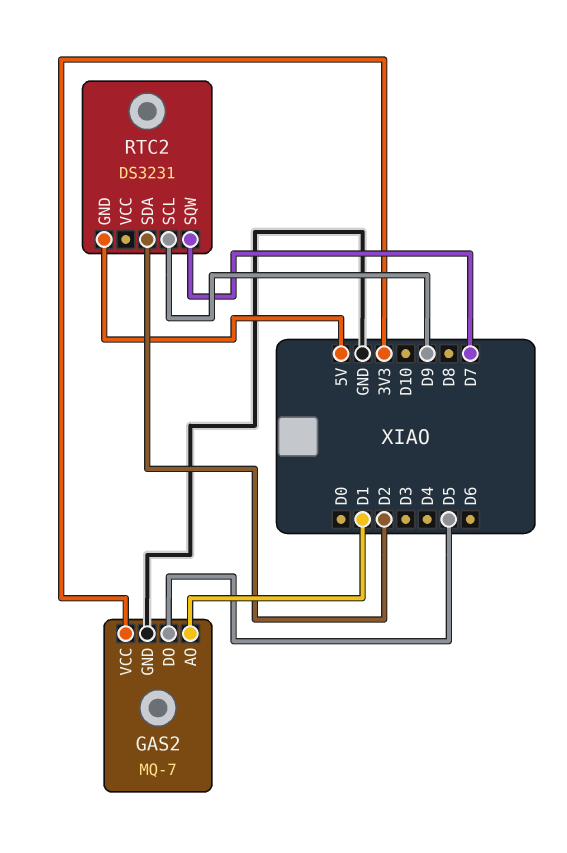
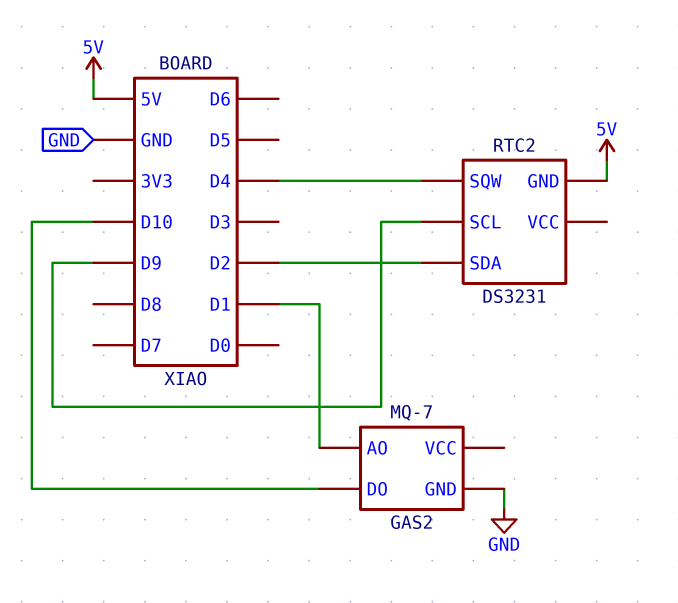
GAS2 pin DO: D5 -> D10
GAS2 pin VCC: 3V3 -> none
RTC2 pin SQW: D7 -> D4

